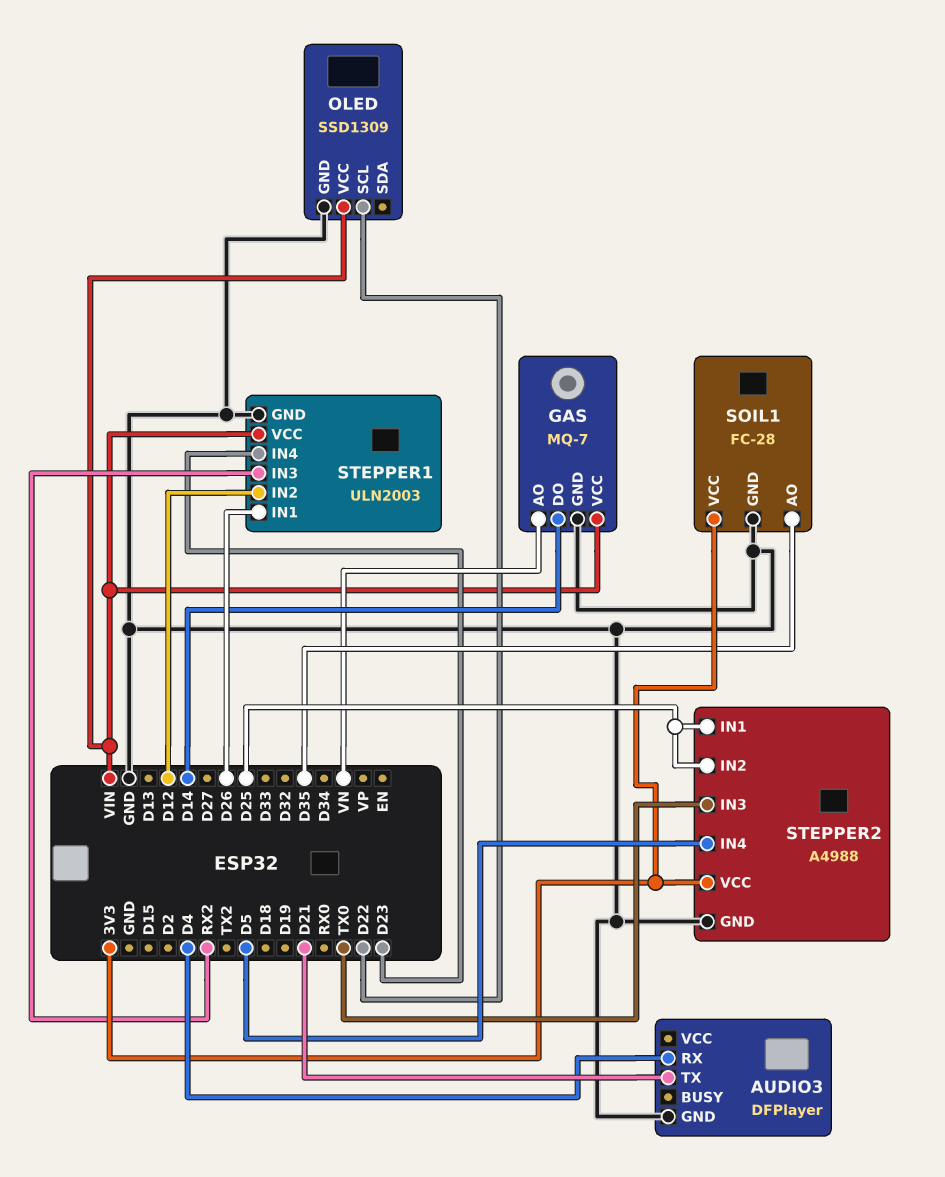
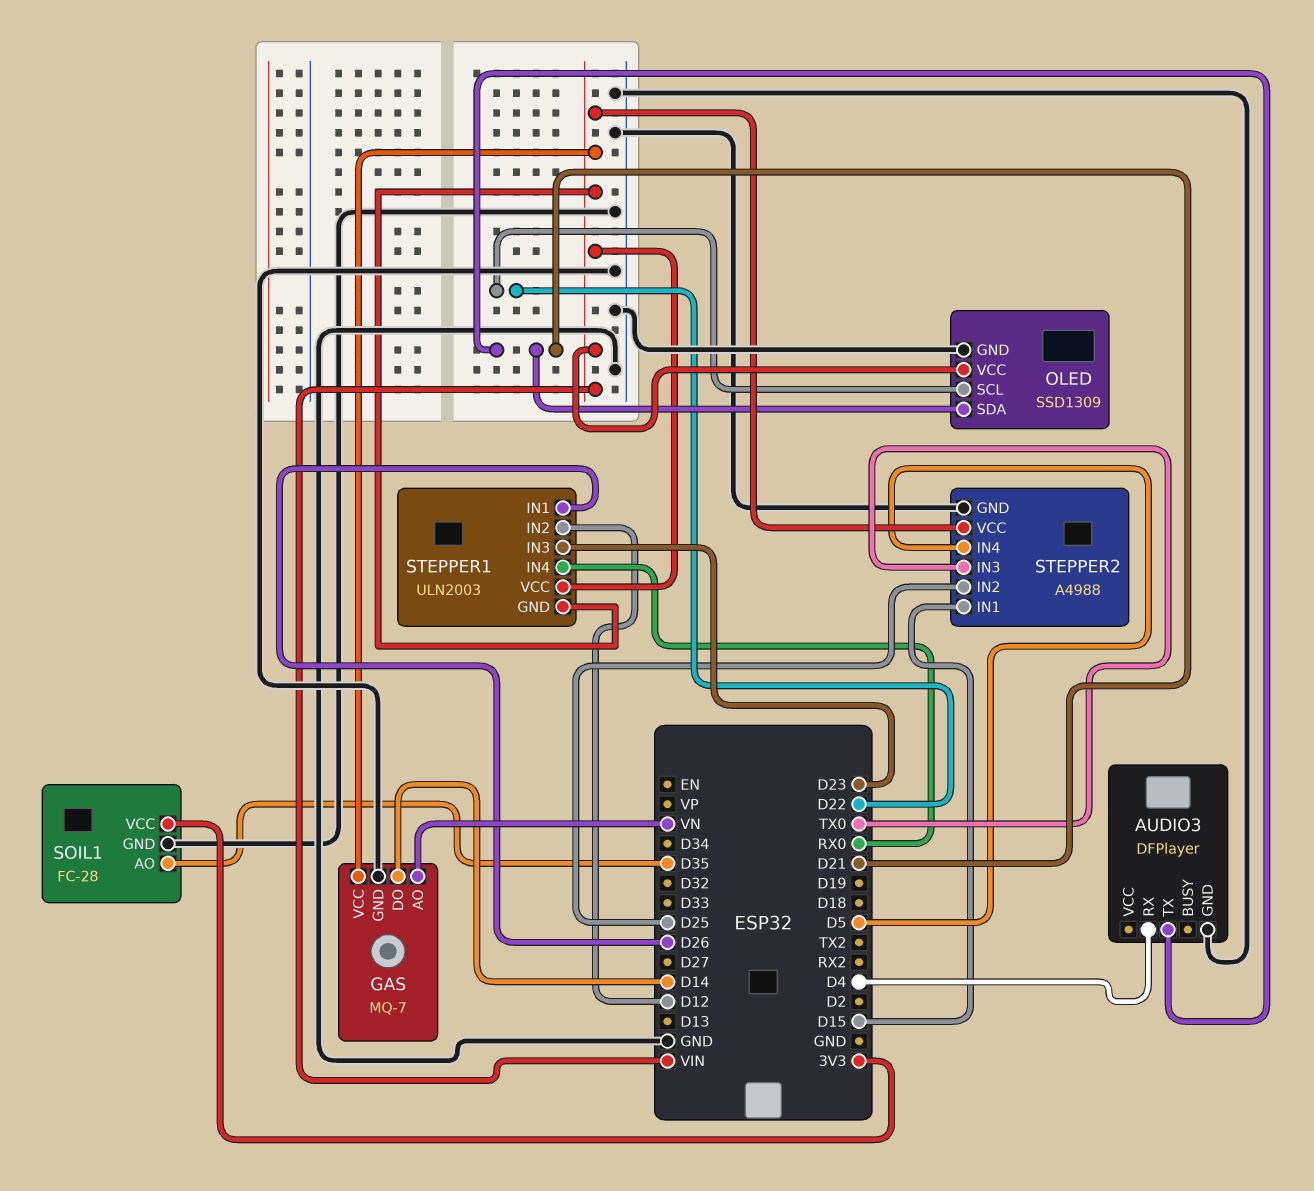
OLED pin SDA: none -> D21
STEPPER1 pin GND: GND -> VIN
STEPPER1 pin IN3: RX2 -> D23
STEPPER1 pin IN4: D23 -> RX0
STEPPER2 pin IN1: D25 -> D15
STEPPER2 pin VCC: 3V3 -> VIN

